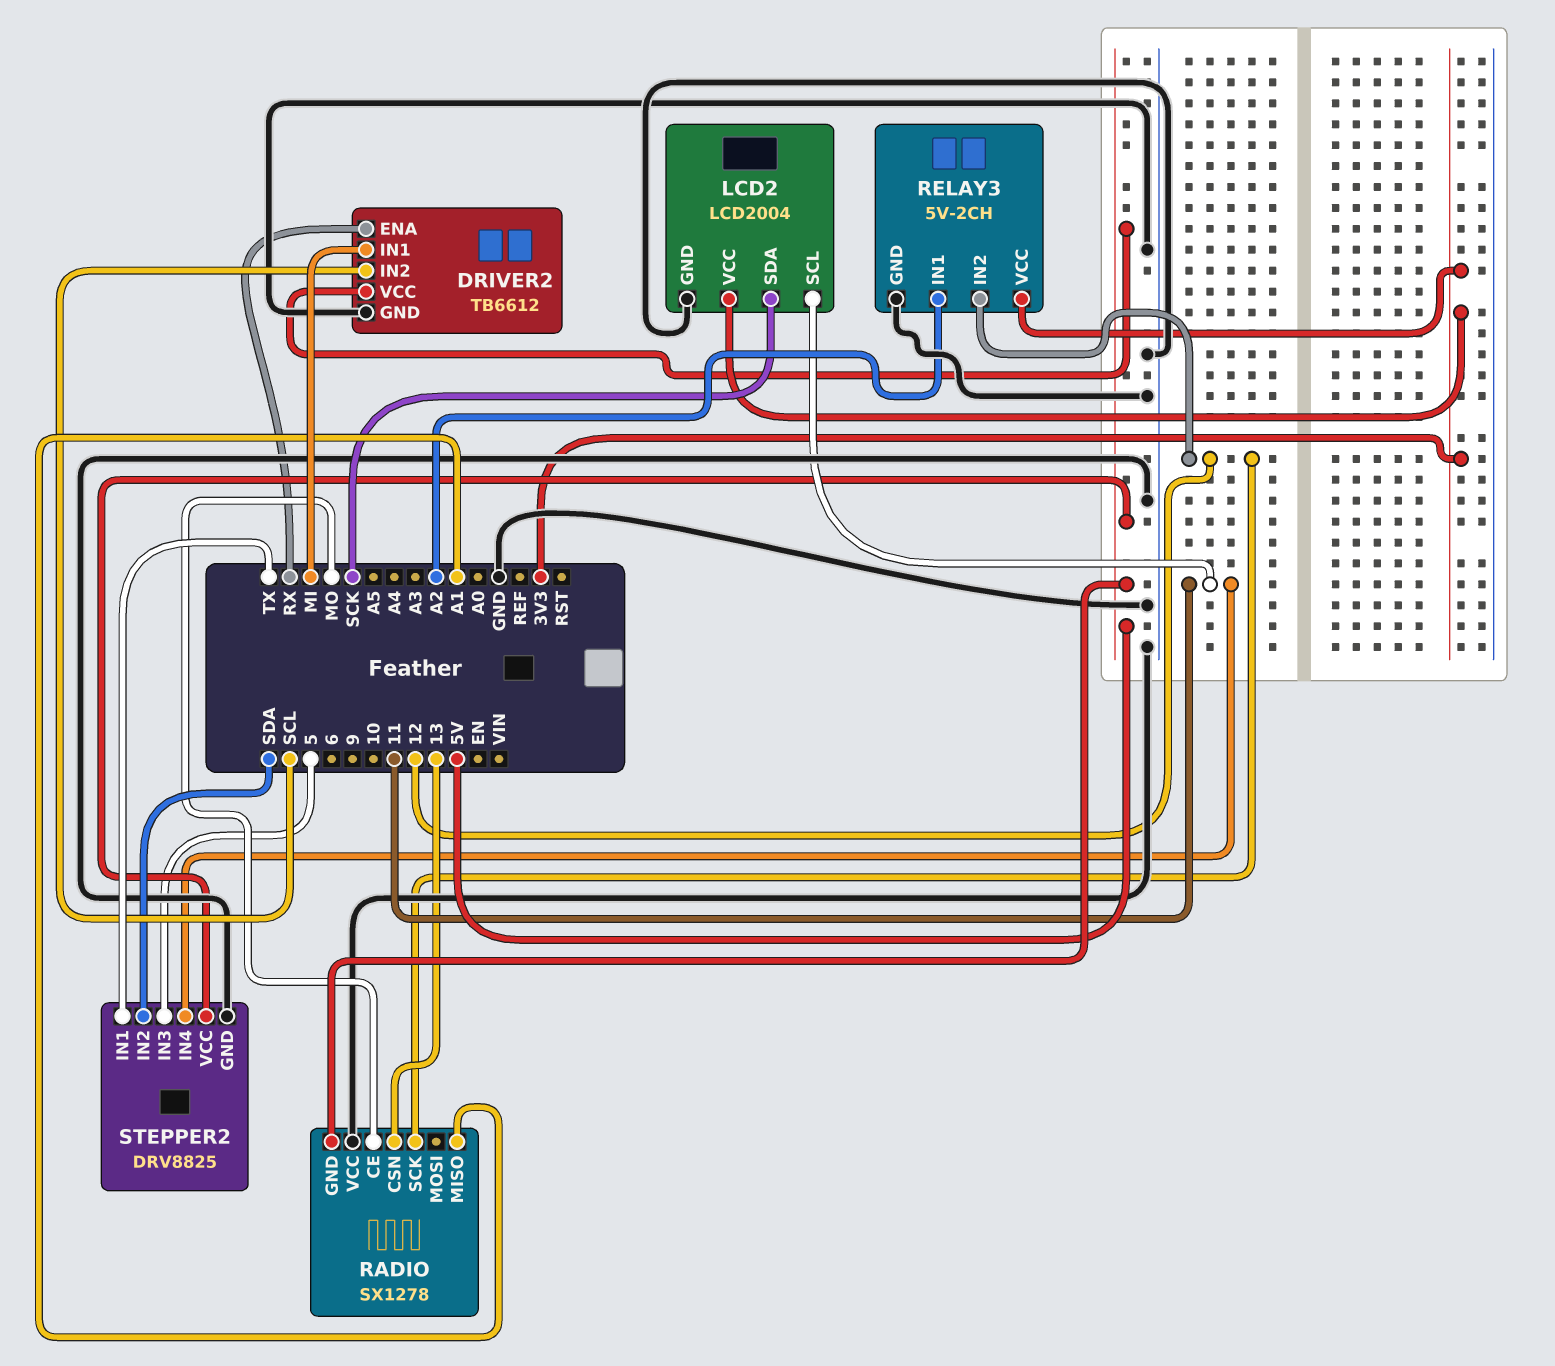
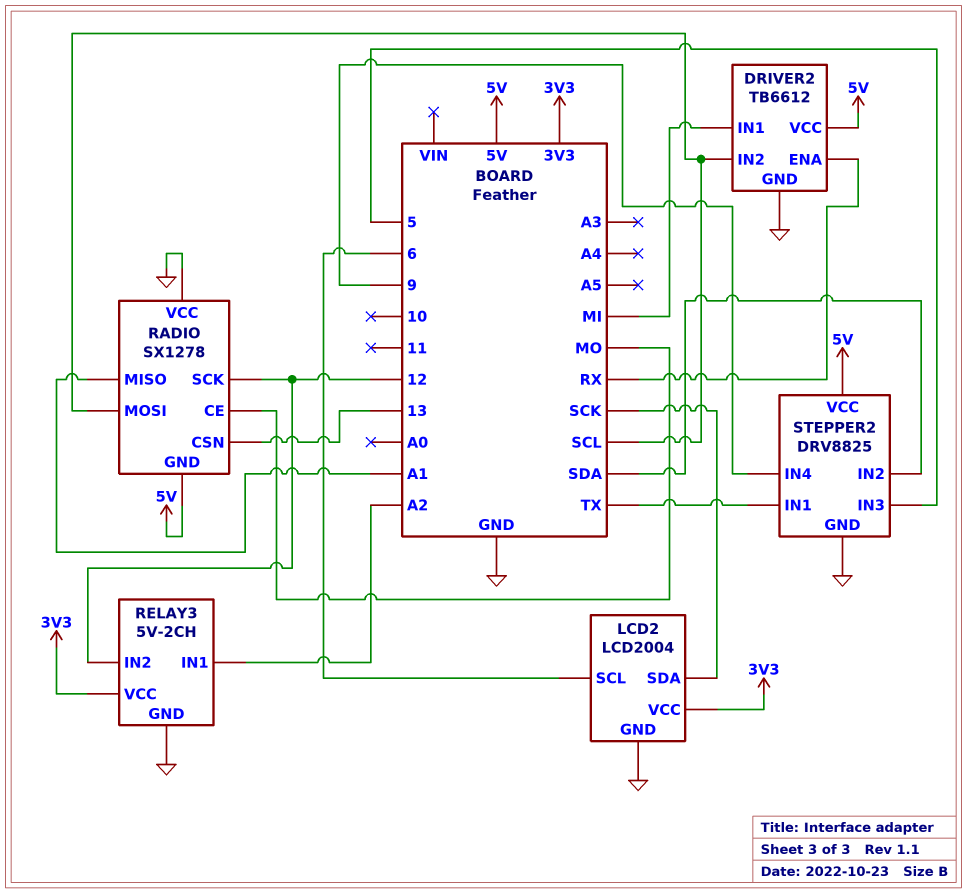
LCD2 pin SCL: 11 -> 6
RADIO pin MOSI: none -> SCL
STEPPER2 pin IN4: 11 -> 9

